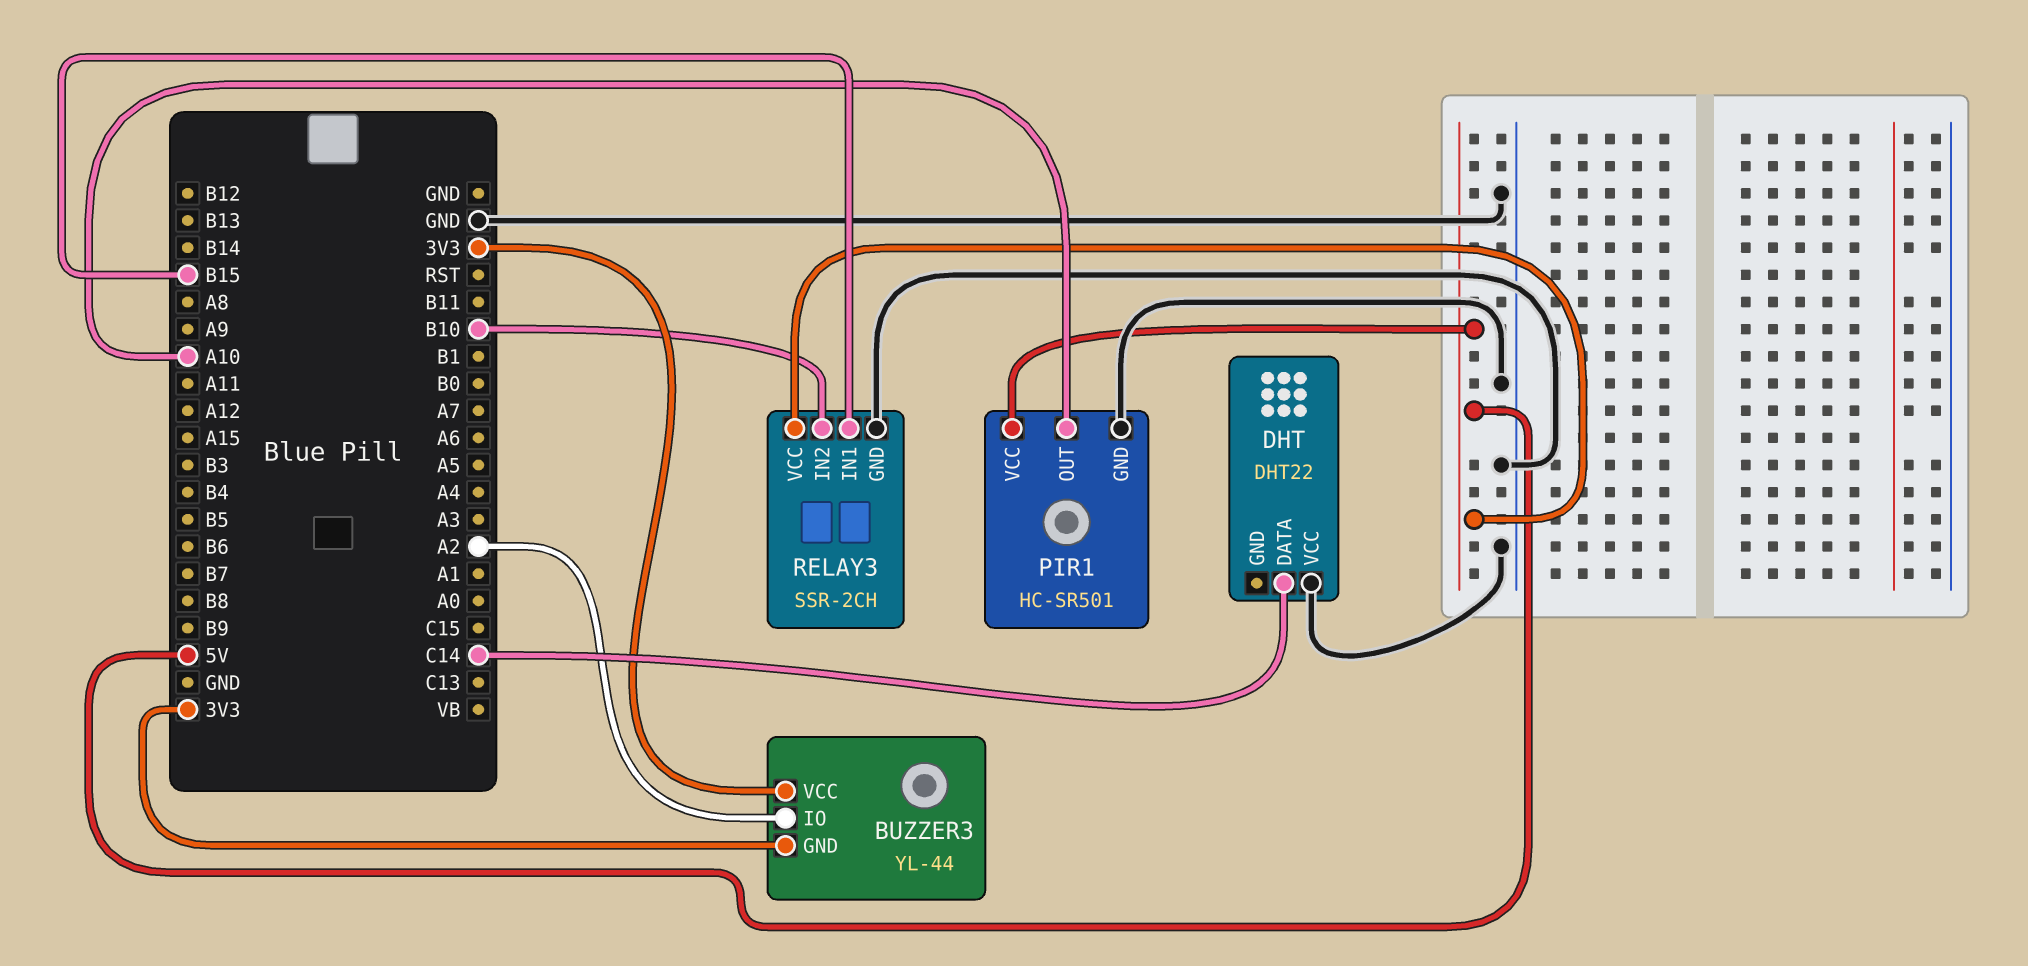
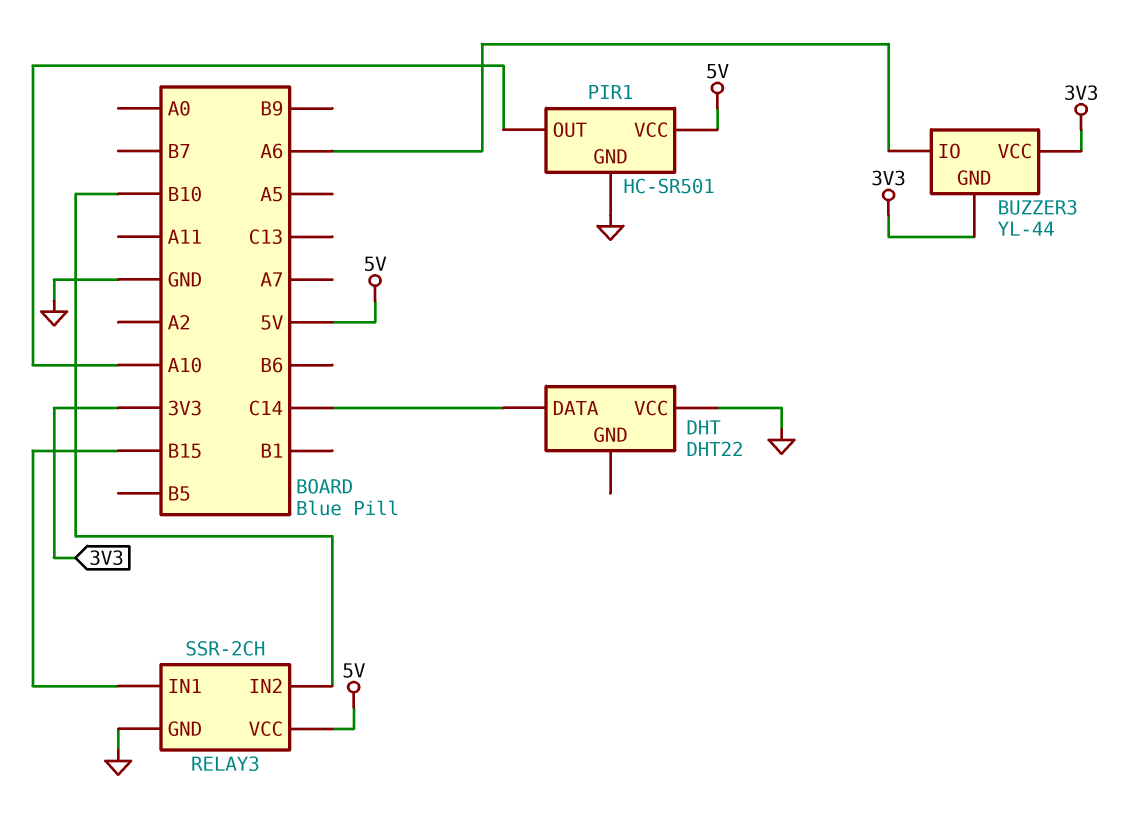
BUZZER3 pin IO: A2 -> A6

